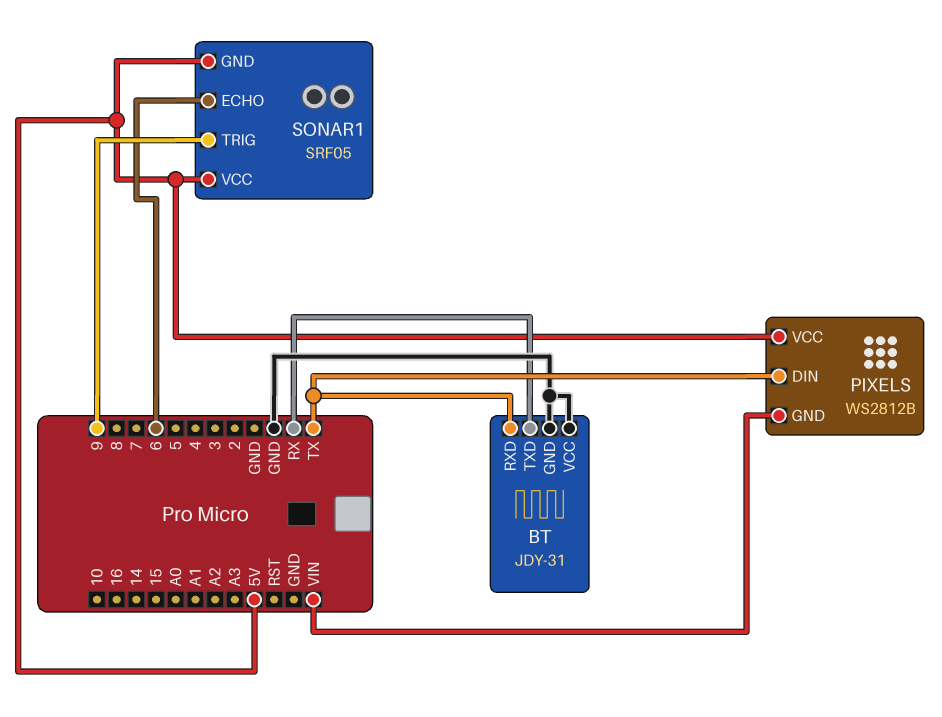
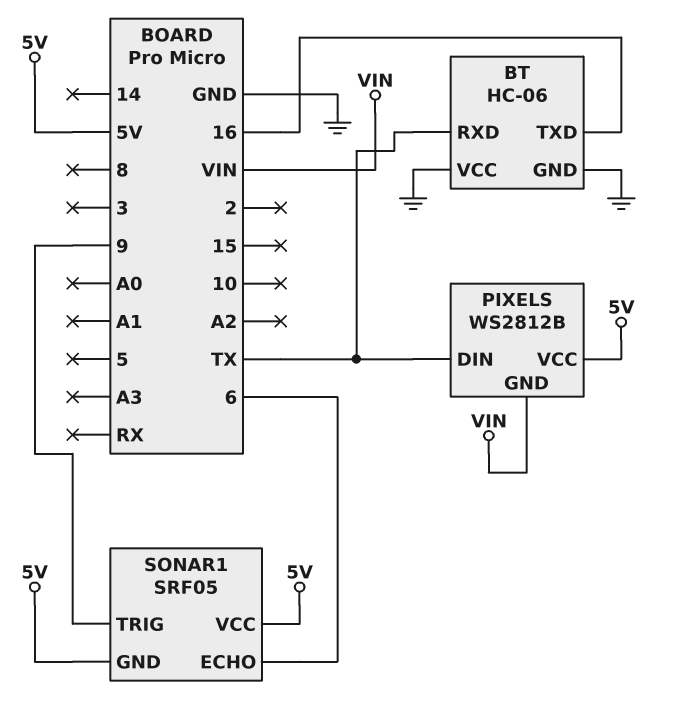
BT: JDY-31 -> HC-06
BT pin TXD: RX -> 16

